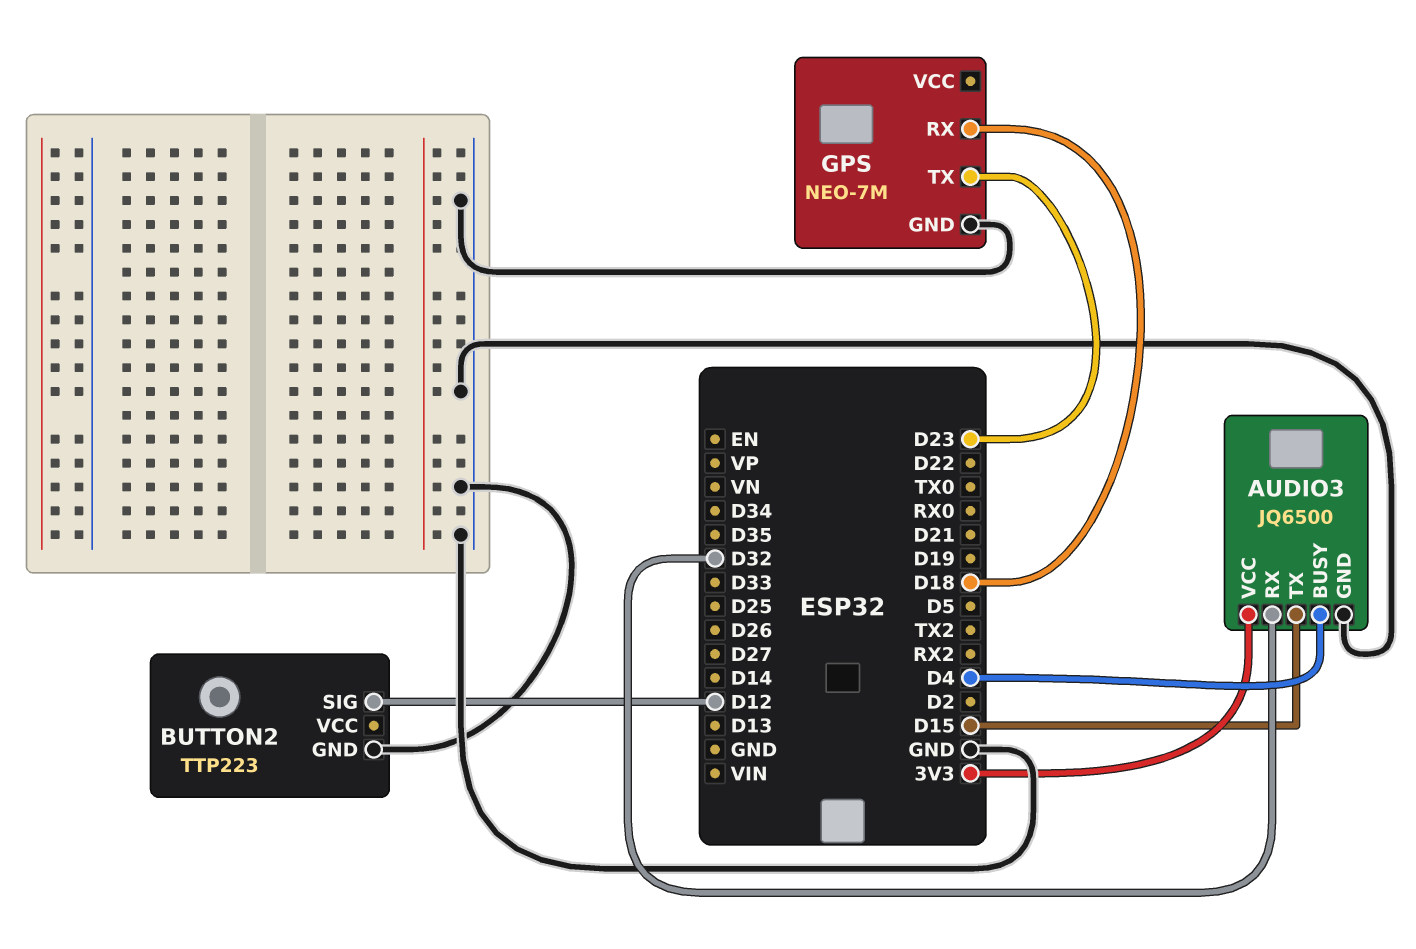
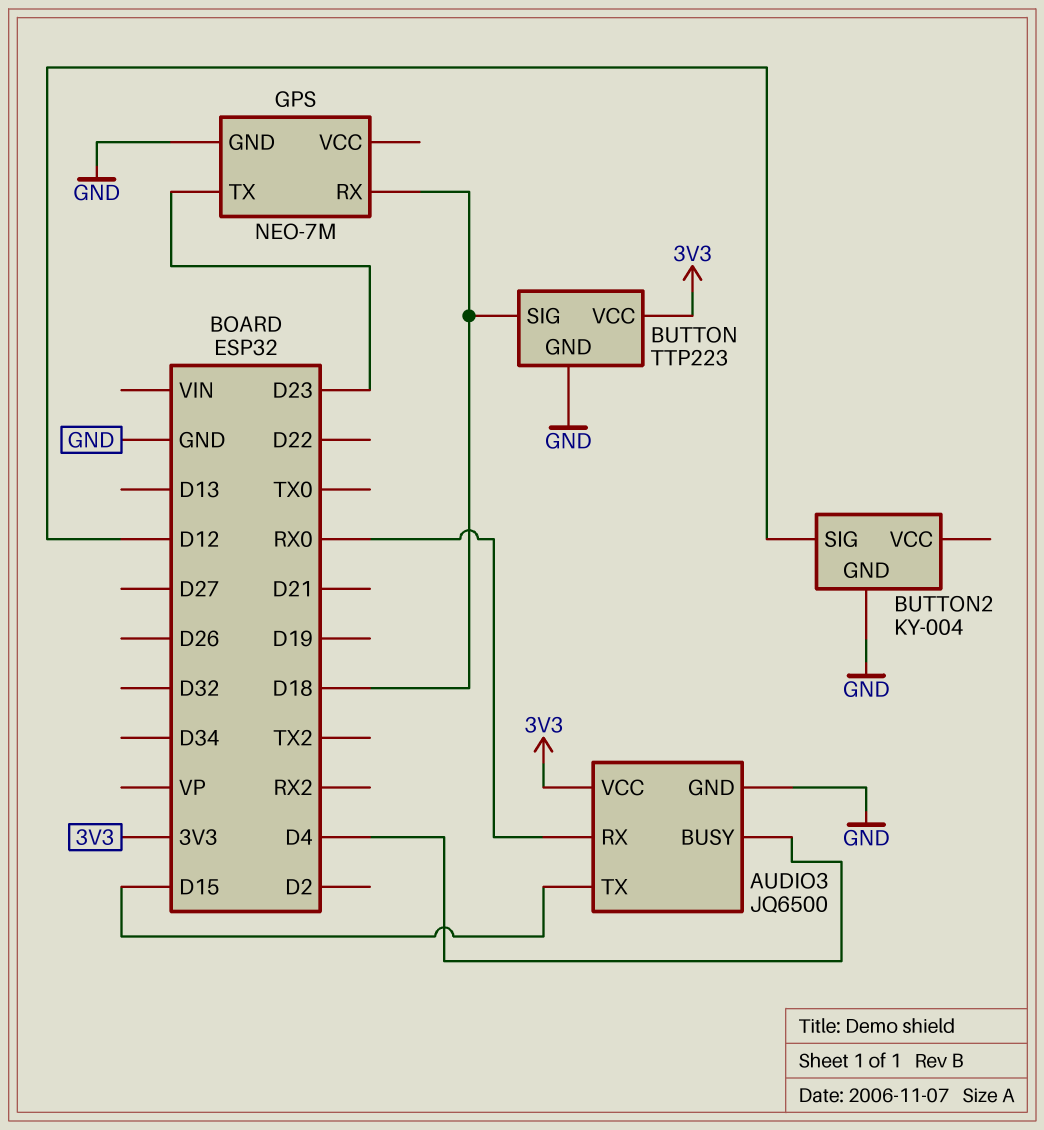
AUDIO3 pin RX: D32 -> RX0
BUTTON: none -> TTP223
BUTTON pin GND: none -> GND
BUTTON pin SIG: none -> D18
BUTTON pin VCC: none -> 3V3
BUTTON2: TTP223 -> KY-004

